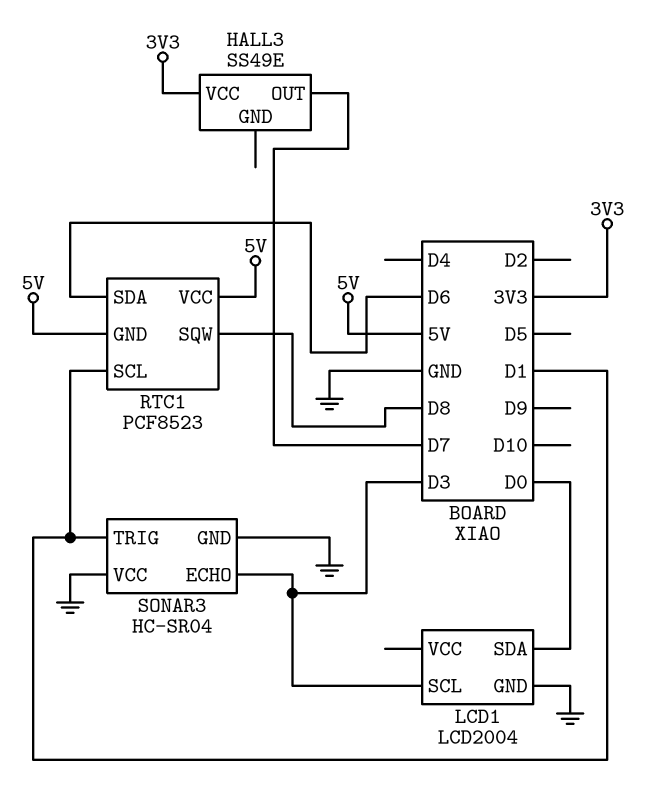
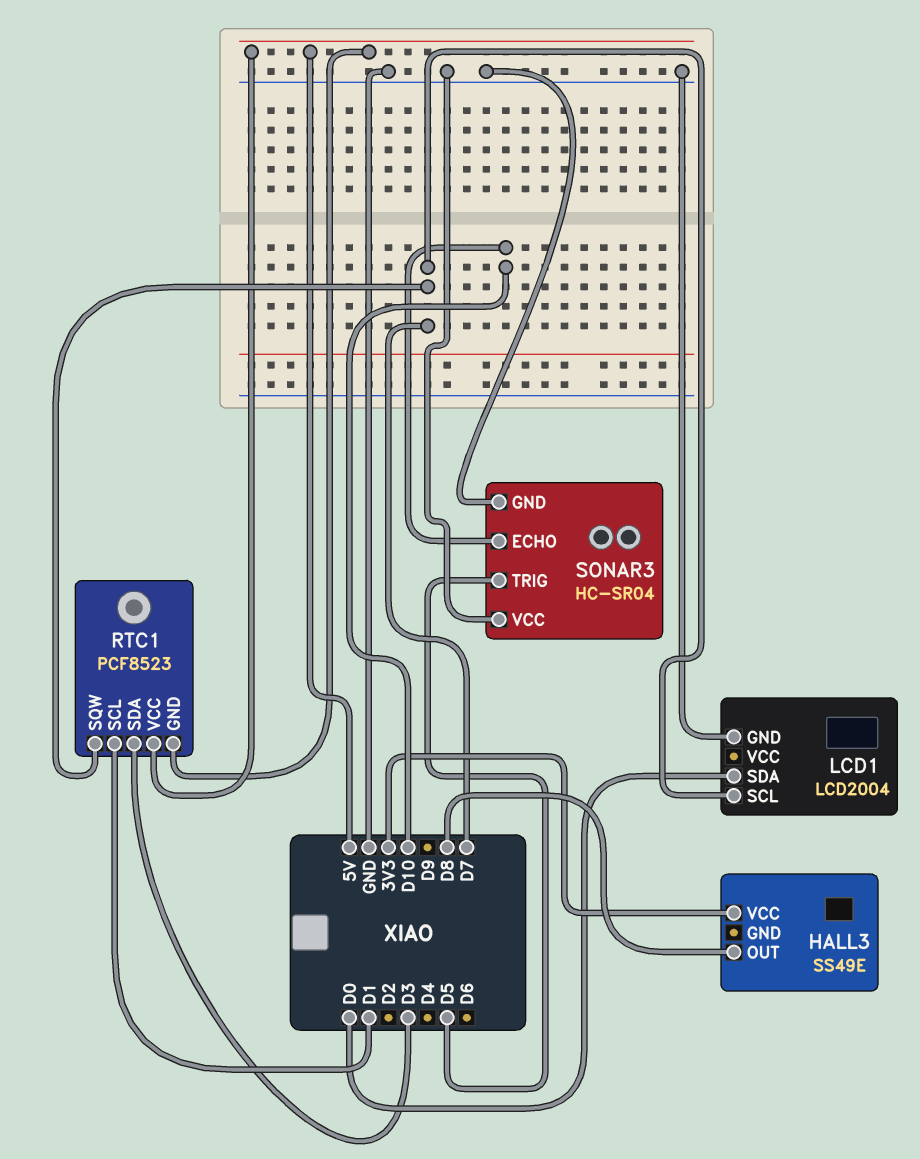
HALL3 pin OUT: D7 -> D8
LCD1 pin SCL: D3 -> D7
RTC1 pin SDA: D6 -> D3
RTC1 pin SQW: D8 -> D7
SONAR3 pin ECHO: D3 -> D10
SONAR3 pin TRIG: D1 -> D5

